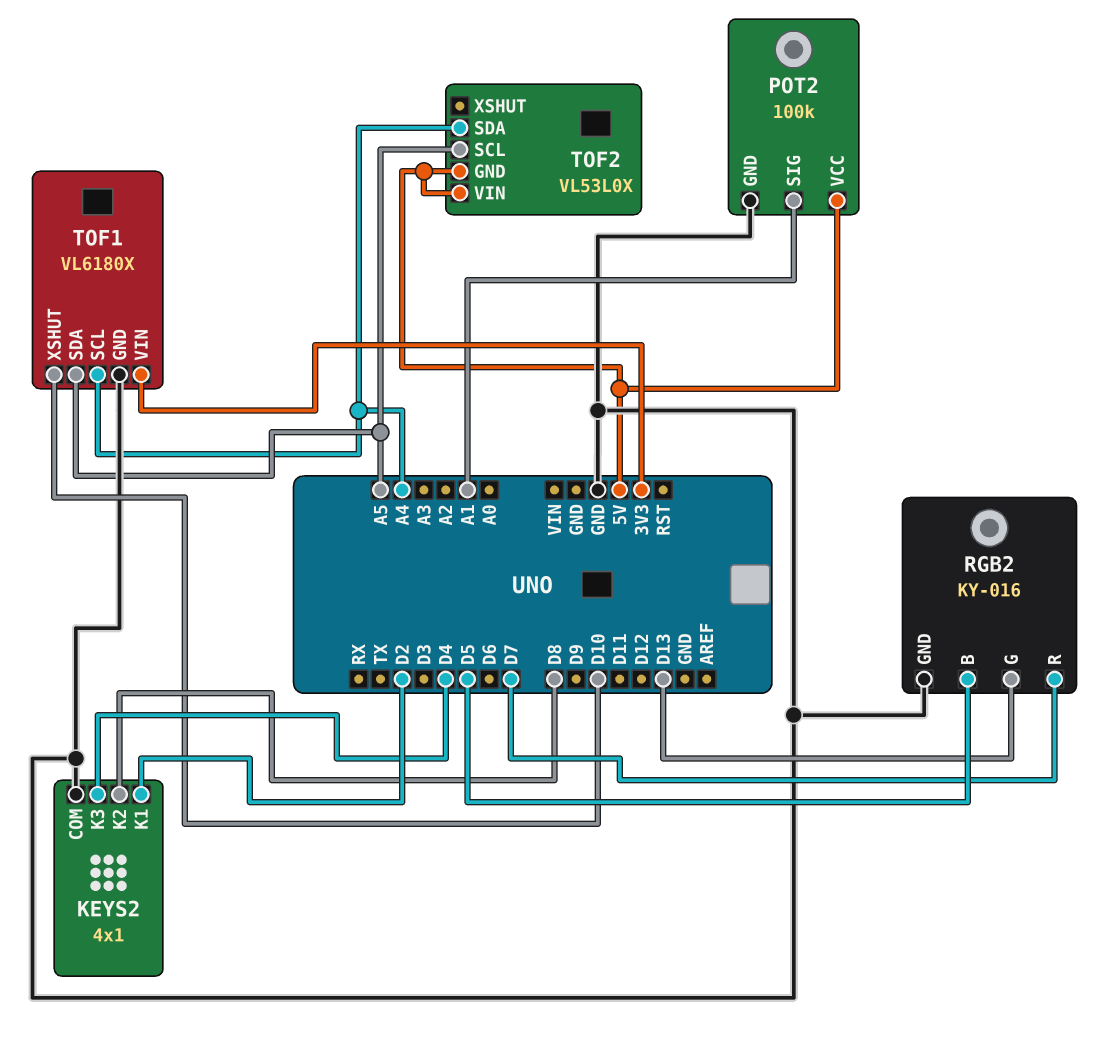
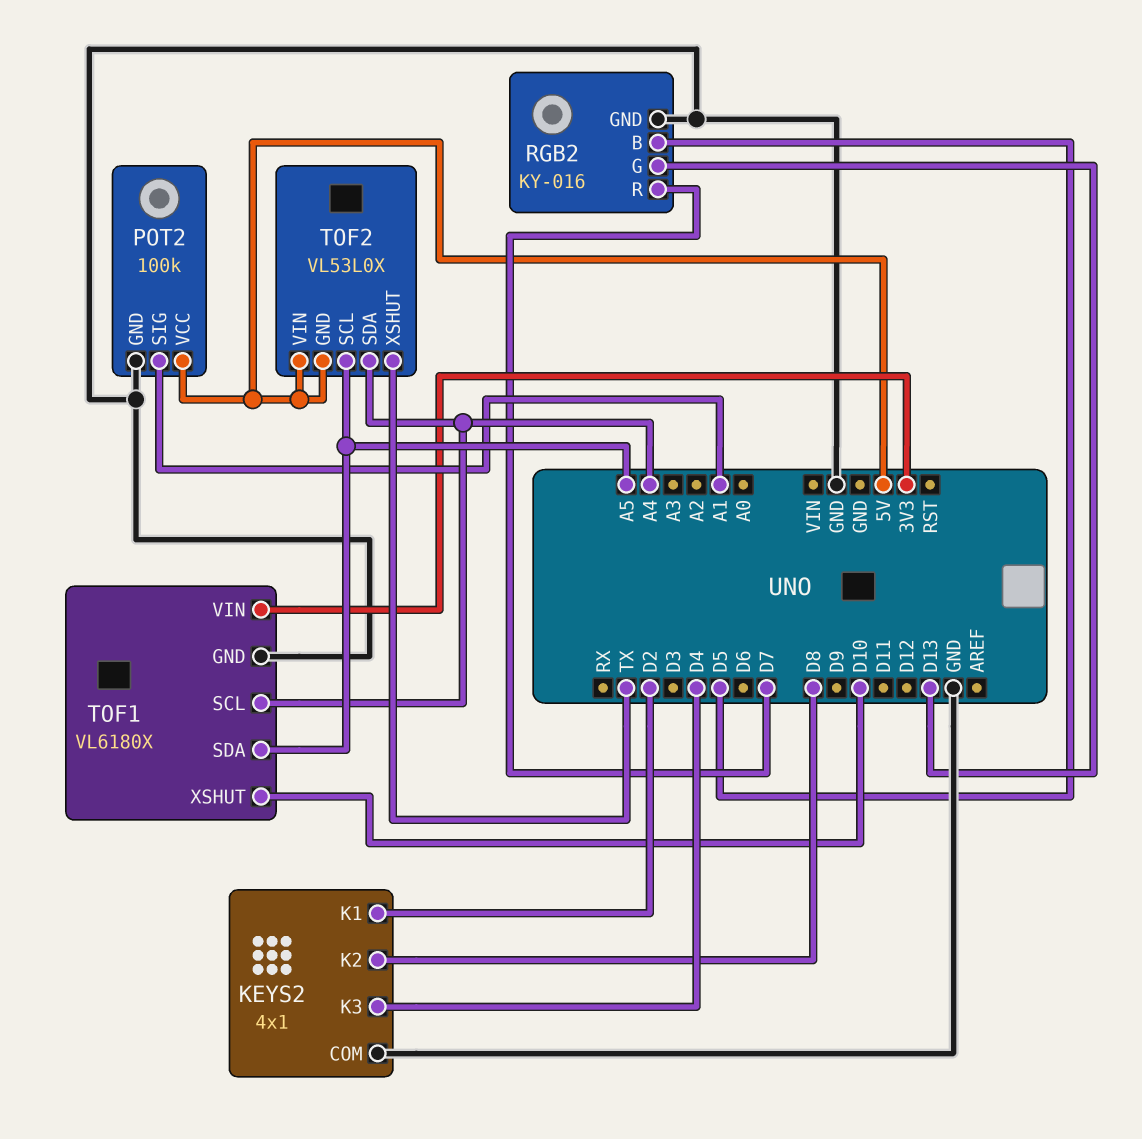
TOF2 pin XSHUT: none -> TX

